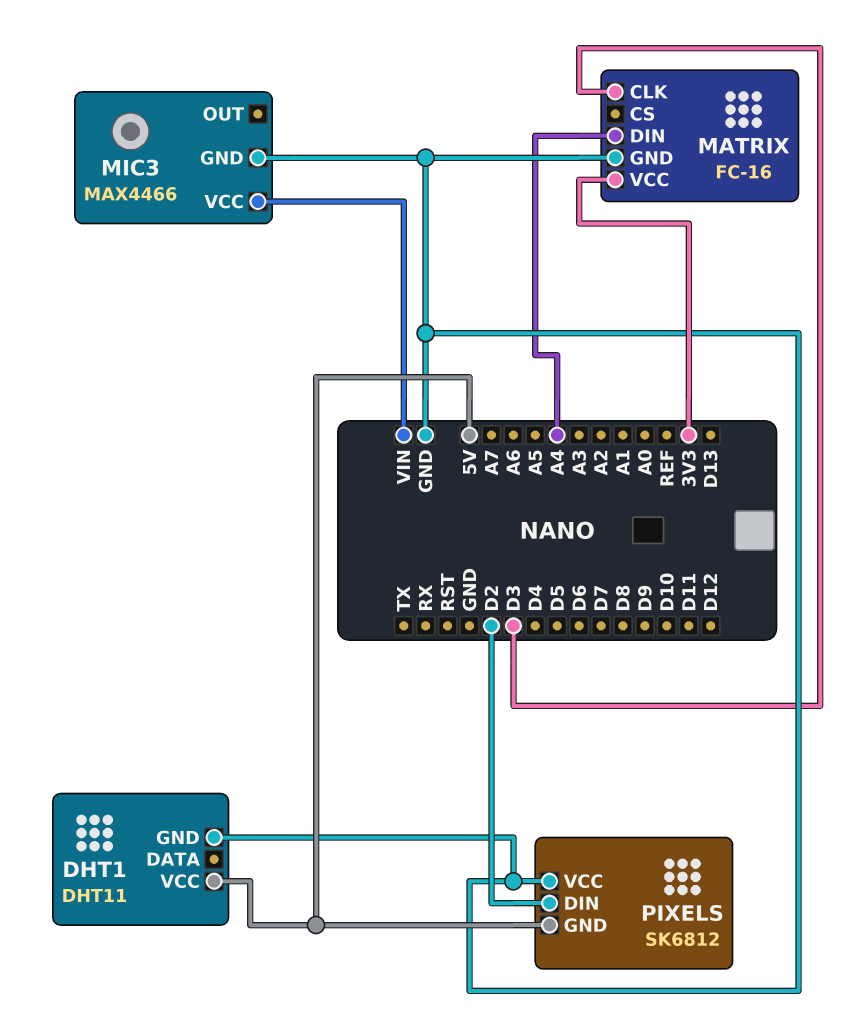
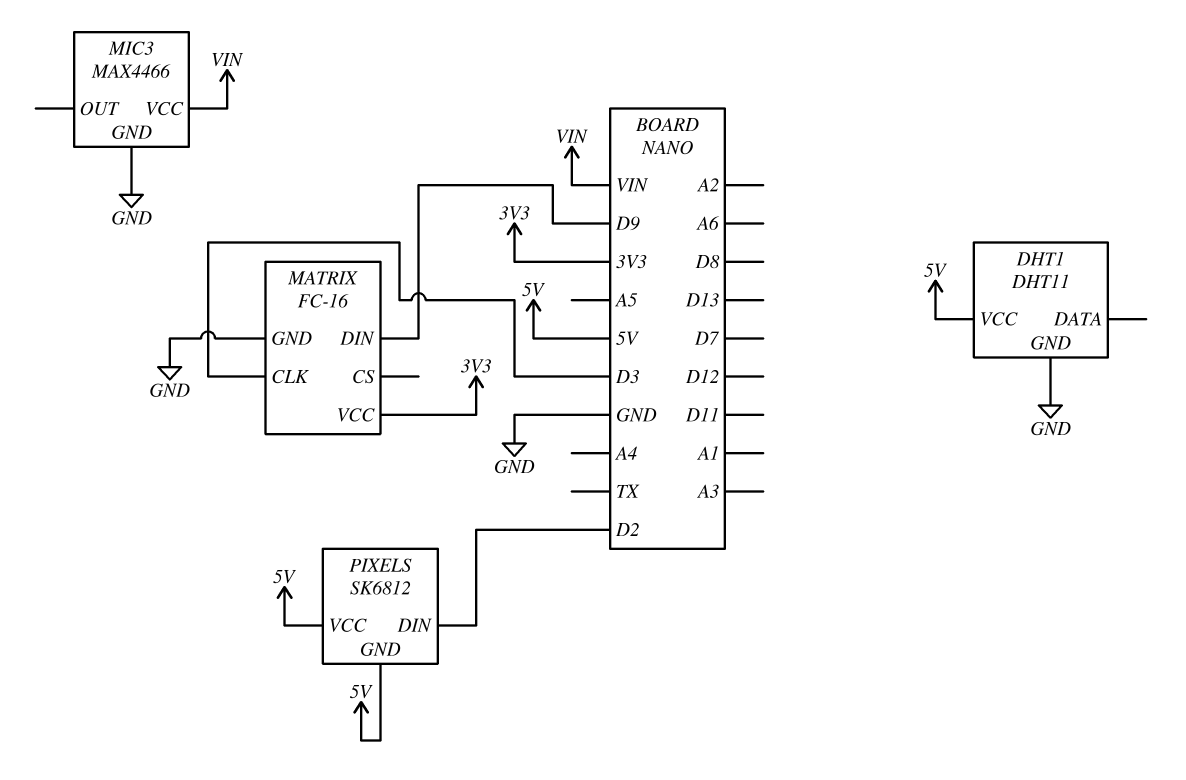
MATRIX pin DIN: A4 -> D9
PIXELS pin VCC: GND -> 5V

